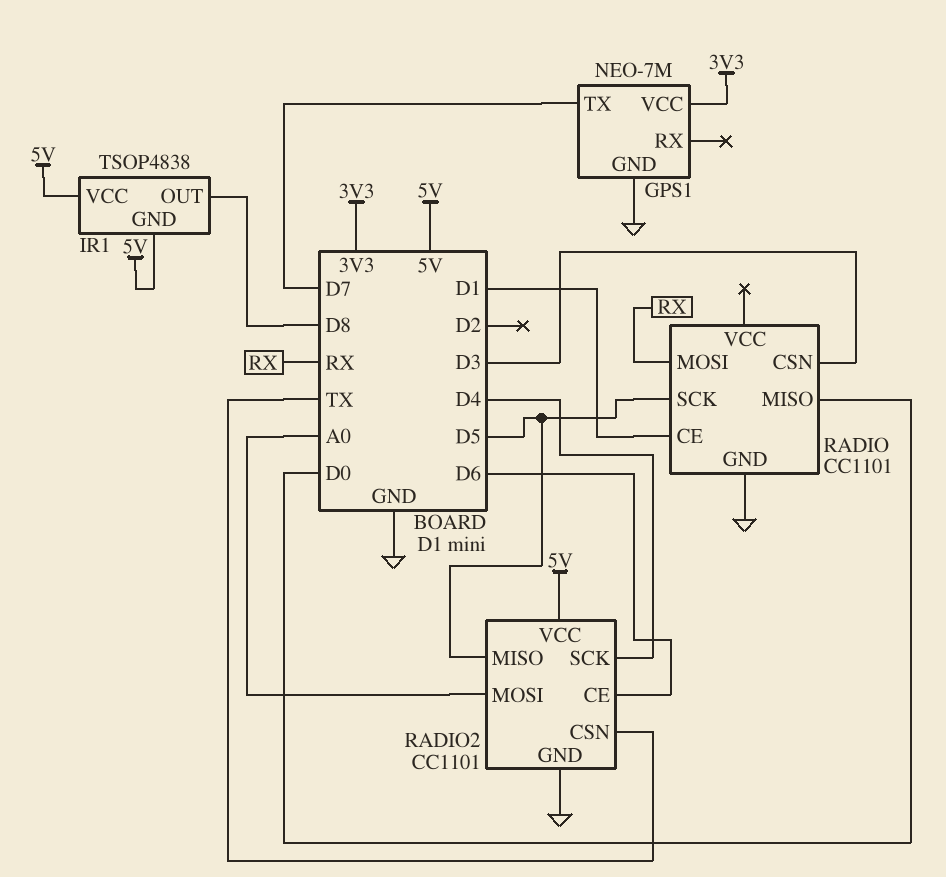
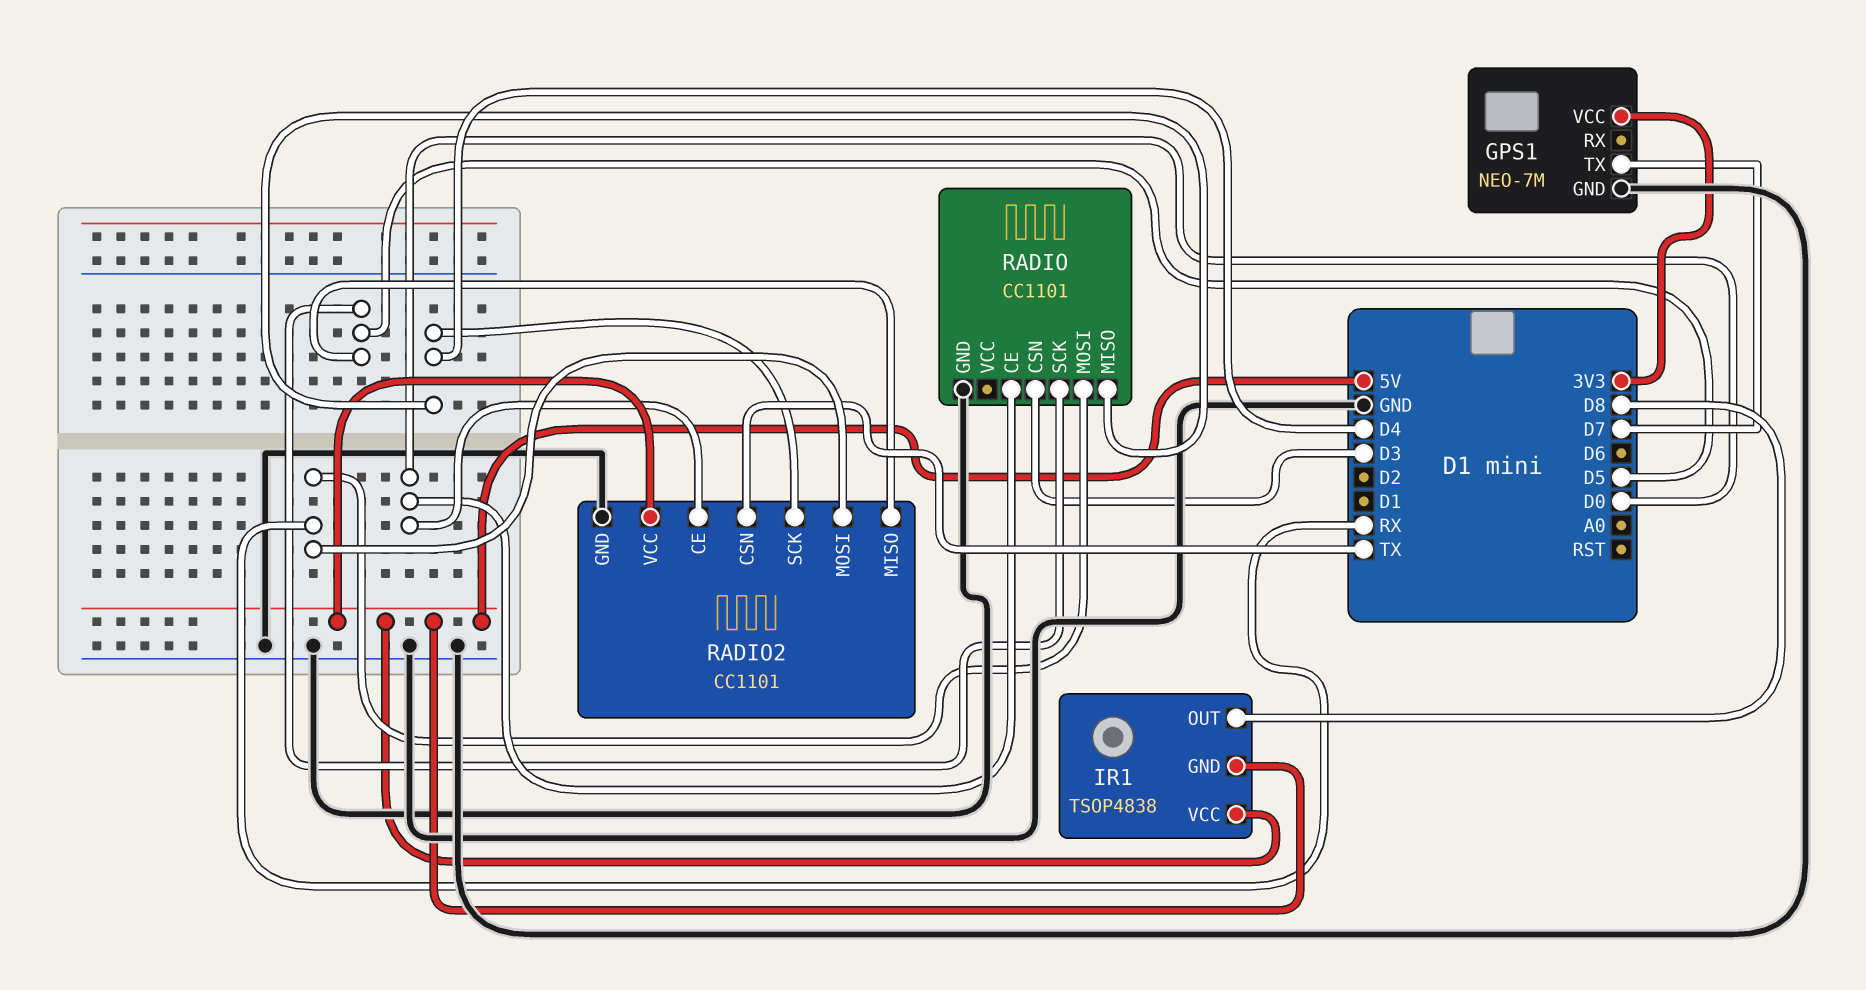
RADIO pin CE: D1 -> D0
RADIO pin MISO: D0 -> D4
RADIO2 pin CE: D6 -> D0
RADIO2 pin MOSI: A0 -> RX

